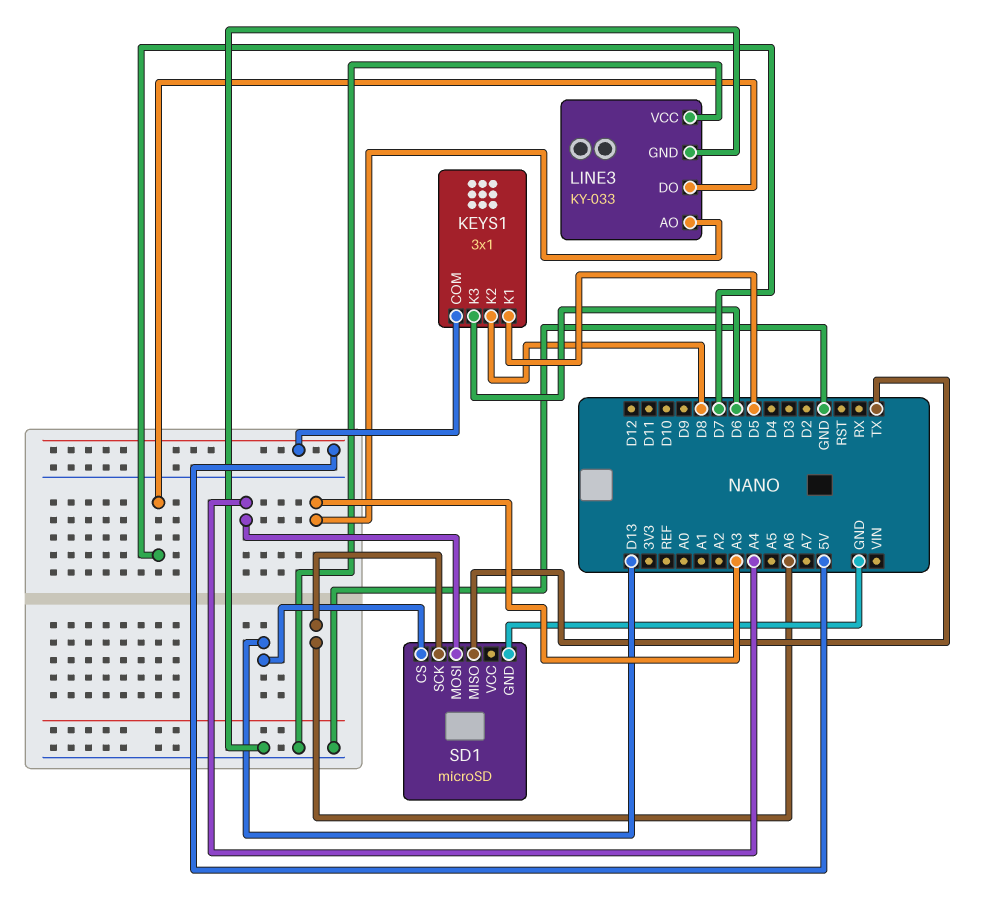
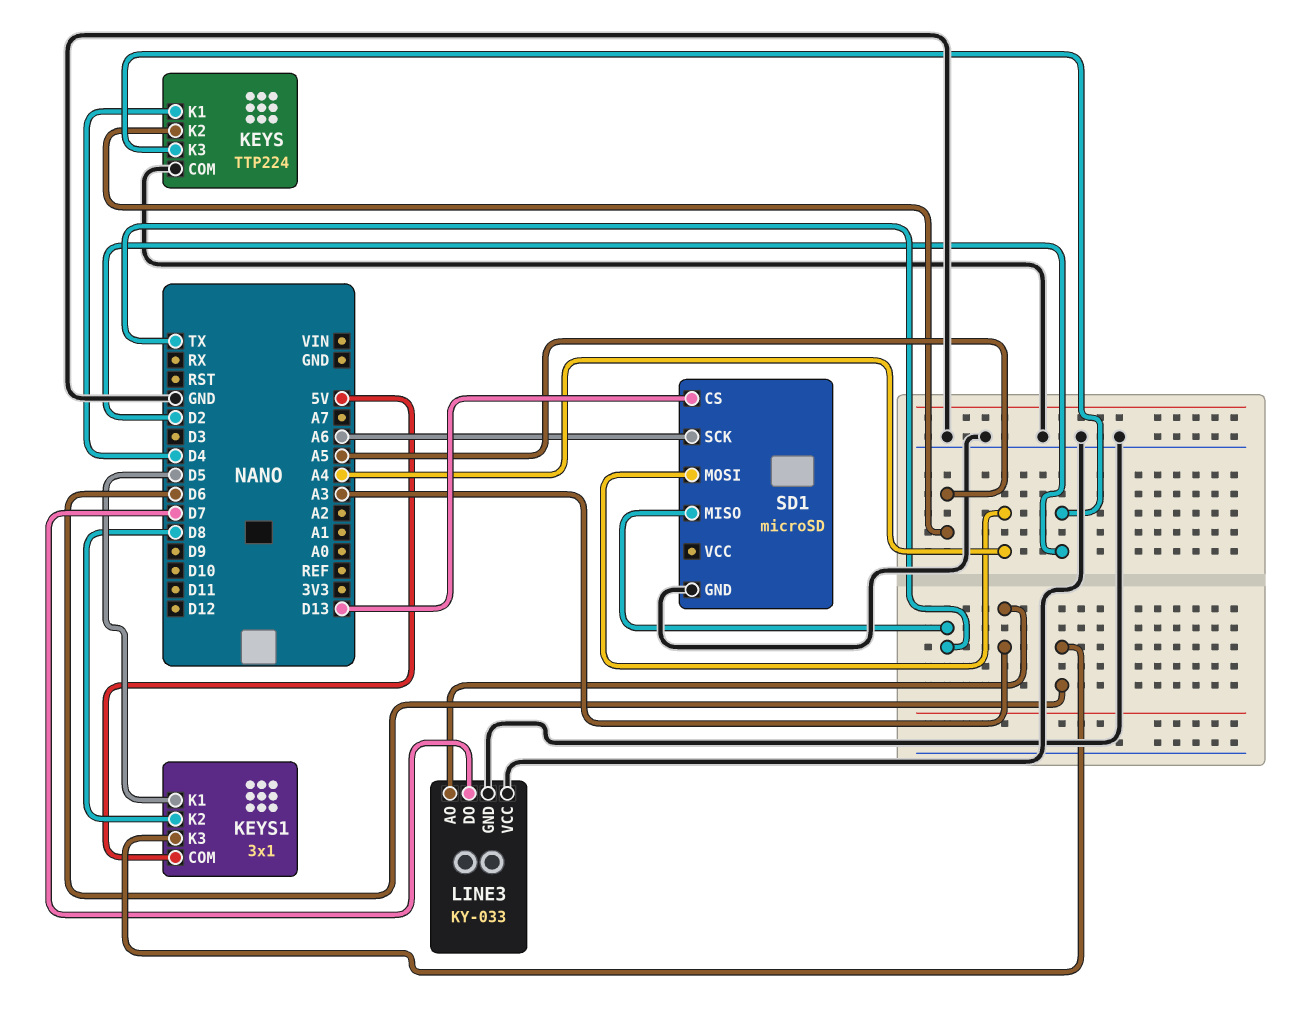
KEYS: none -> TTP224
KEYS pin COM: none -> GND
KEYS pin K1: none -> D4
KEYS pin K2: none -> A5
KEYS pin K3: none -> D2

